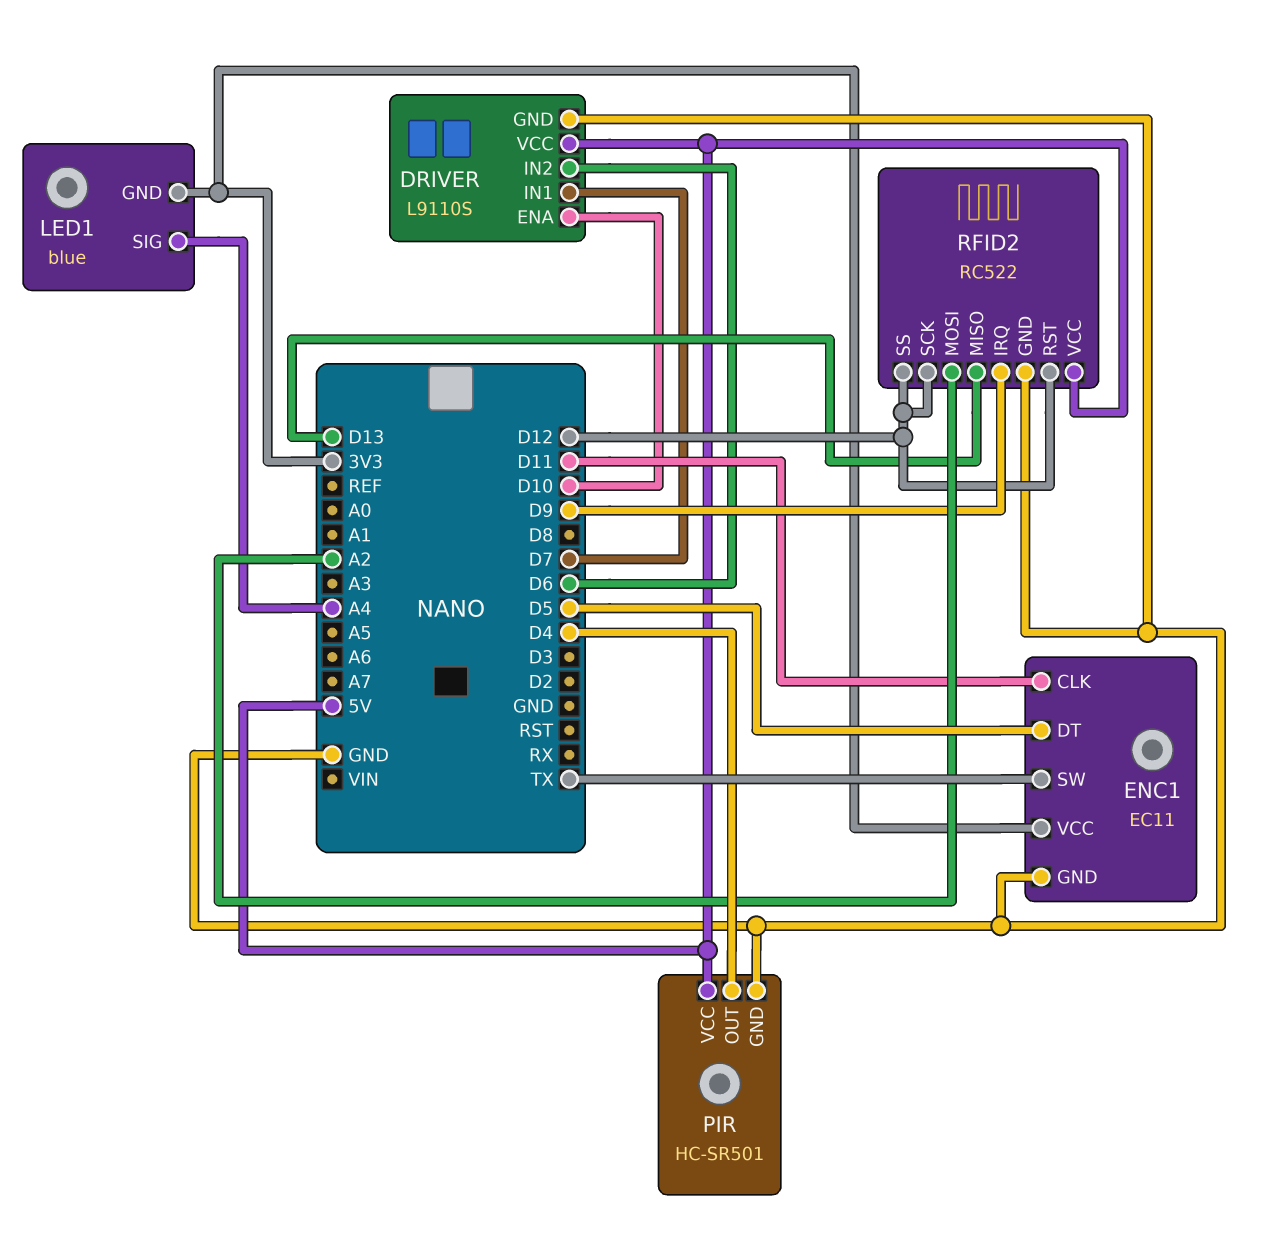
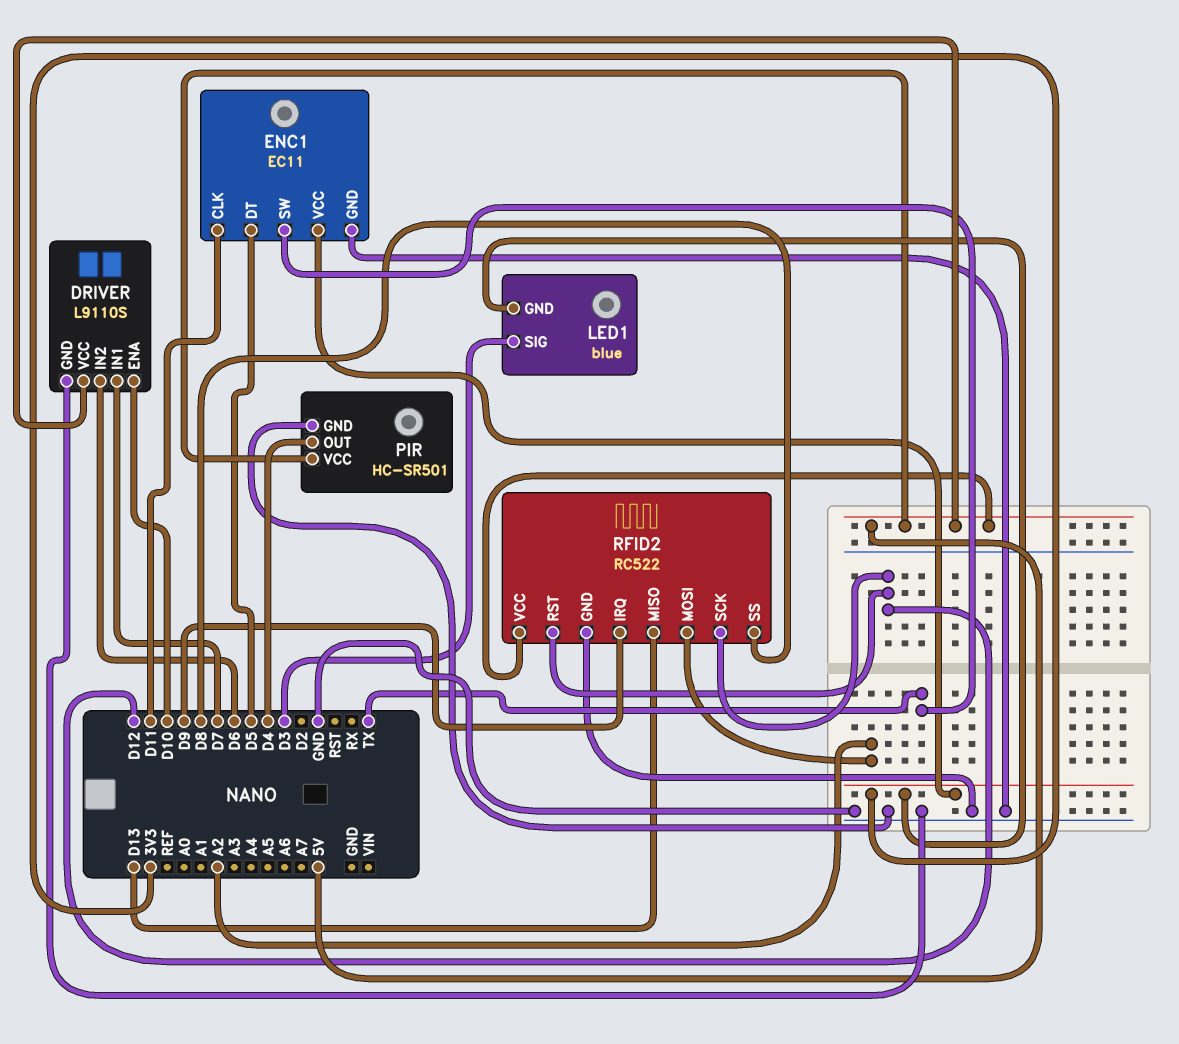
LED1 pin SIG: A4 -> D3
RFID2 pin SS: D12 -> D8

